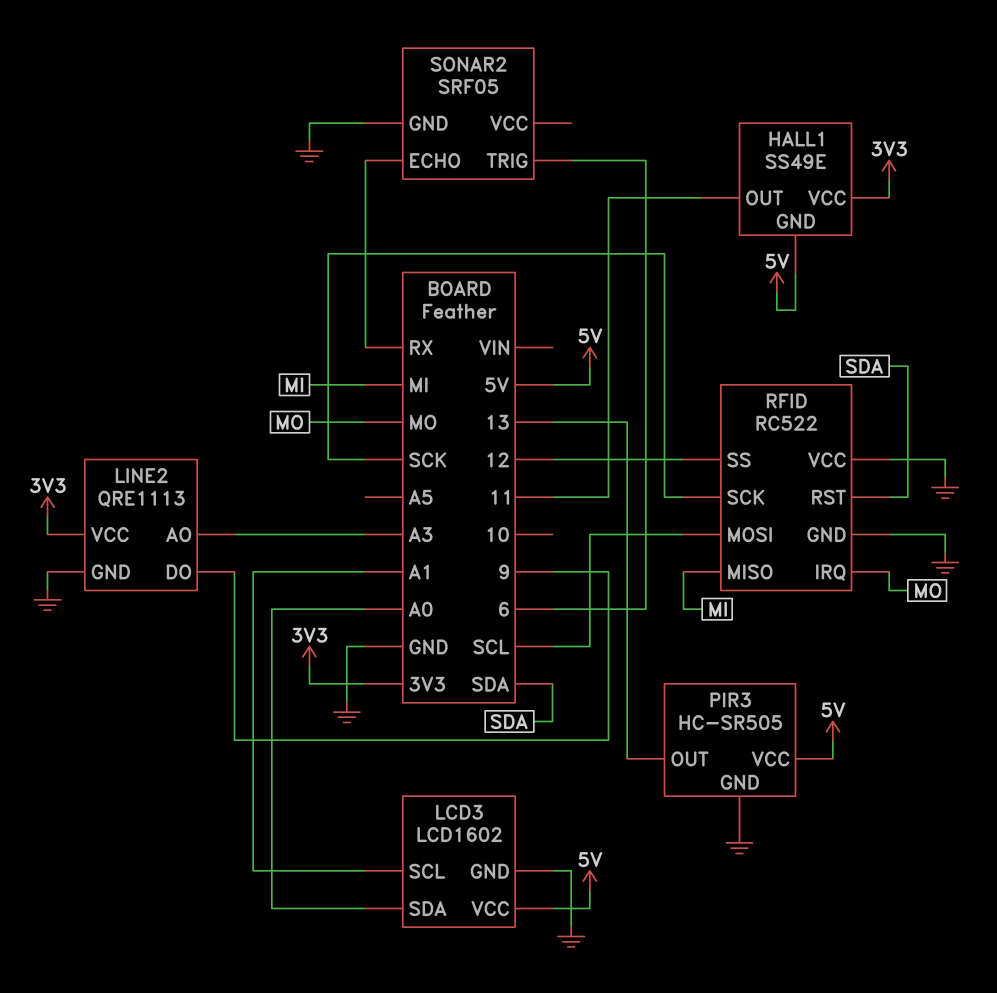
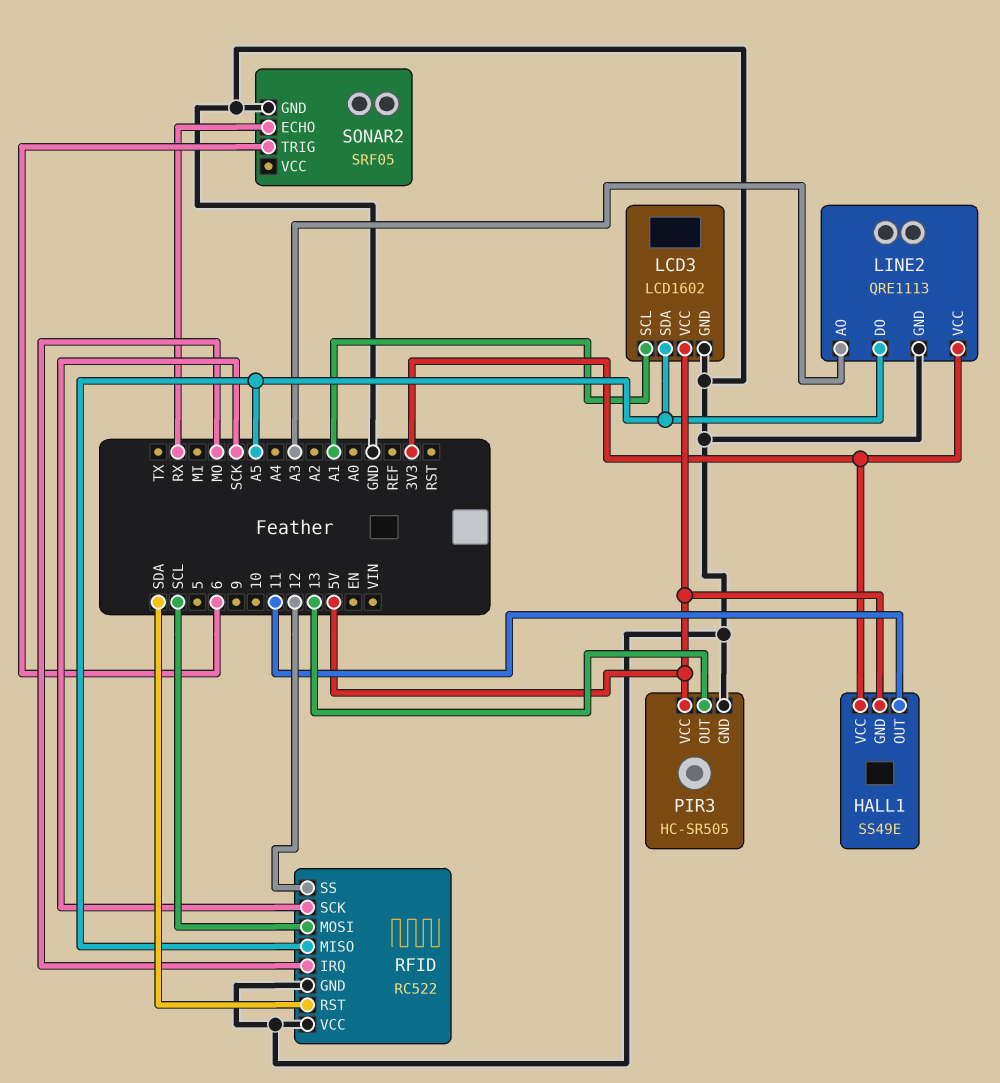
LCD3 pin SDA: A0 -> A5
LINE2 pin DO: 9 -> A5
RFID pin MISO: MI -> A5

